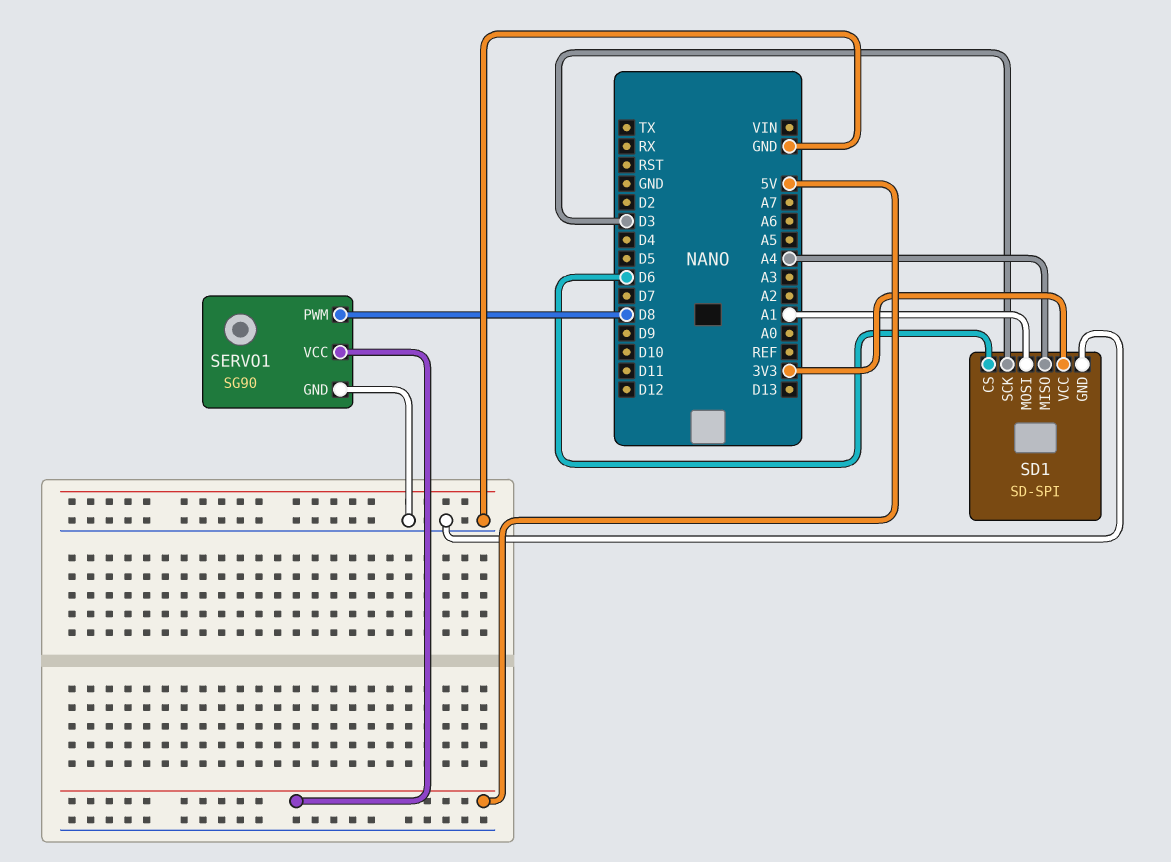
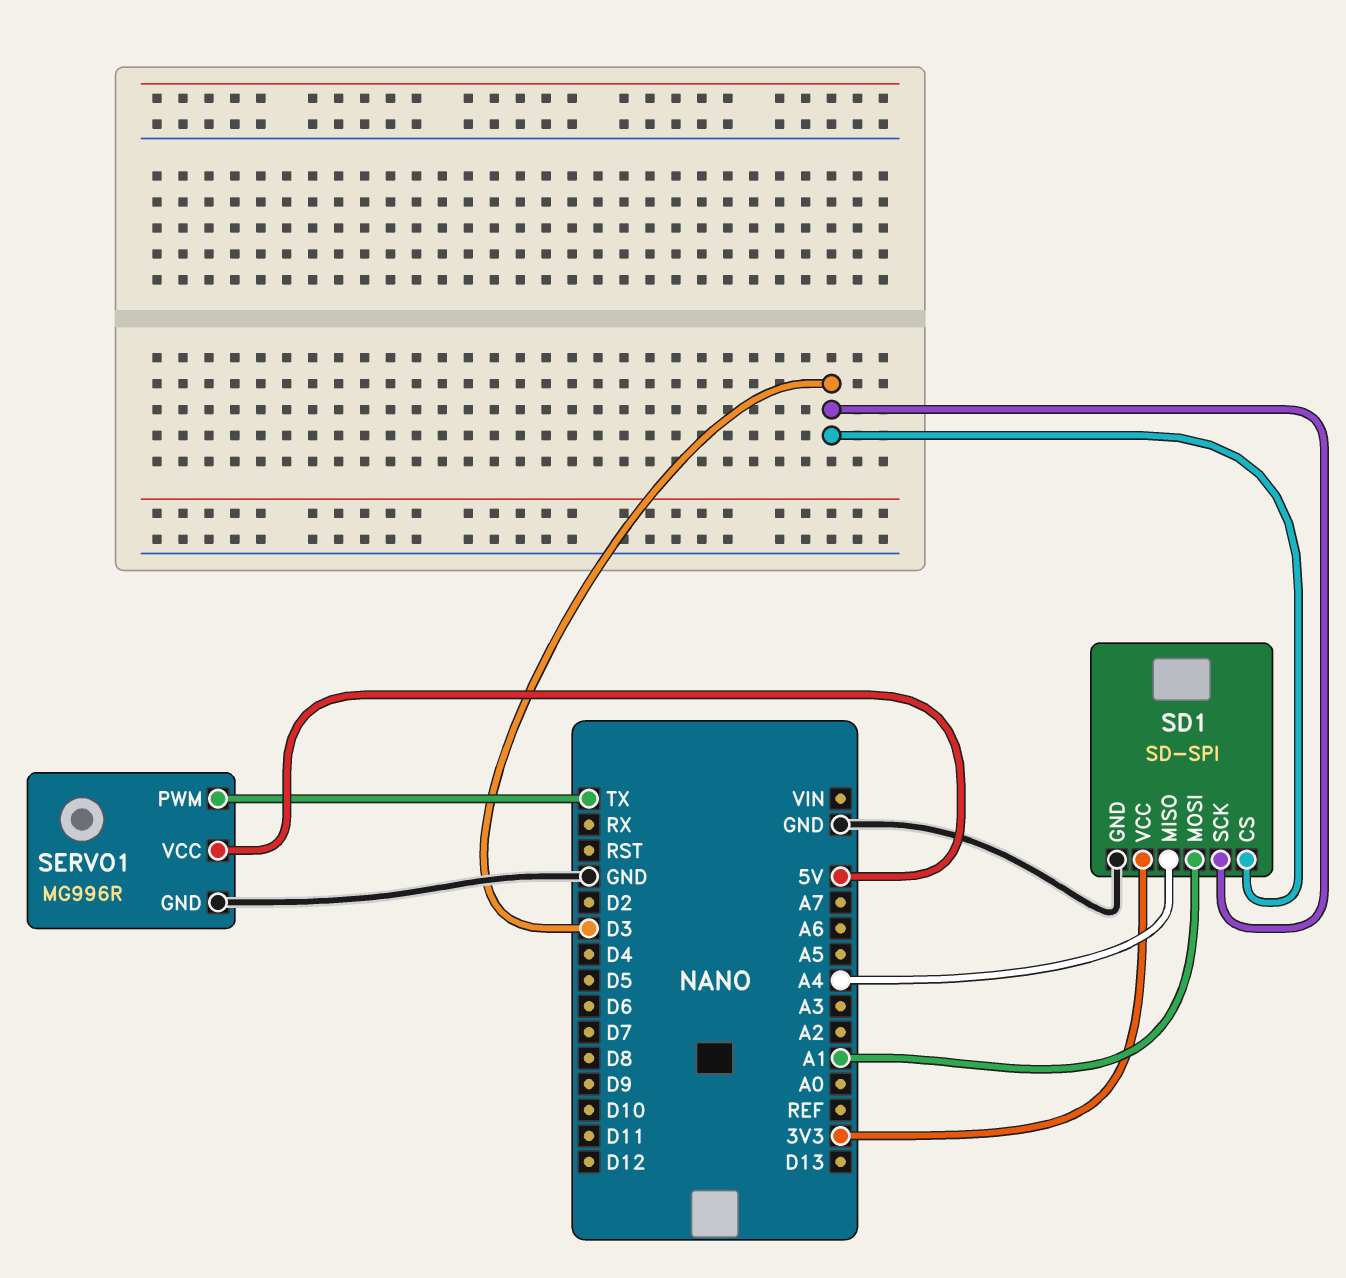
SD1 pin CS: D6 -> D3
SERVO1: SG90 -> MG996R
SERVO1 pin PWM: D8 -> TX

